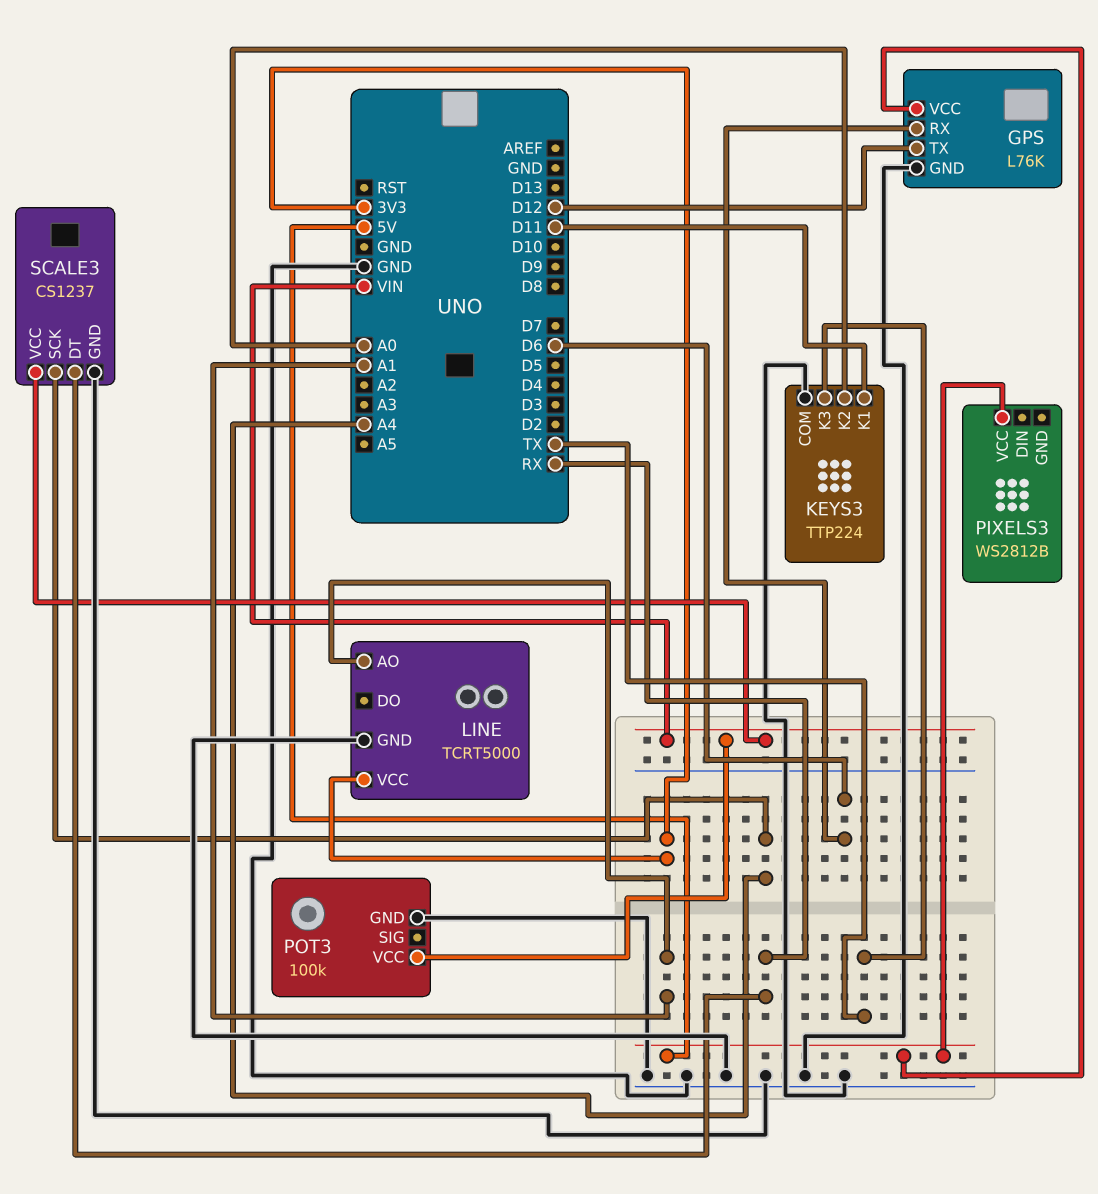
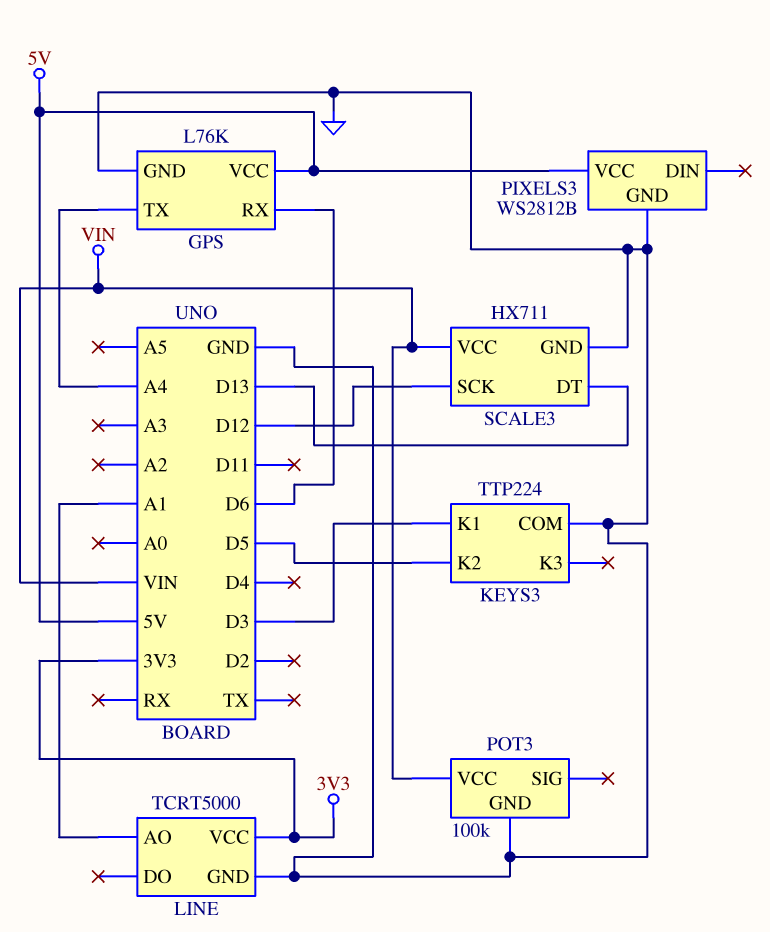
GPS pin TX: D12 -> A4
KEYS3 pin K1: D11 -> D3
KEYS3 pin K2: A0 -> D5
KEYS3 pin K3: TX -> none
PIXELS3 pin GND: none -> GND
SCALE3: CS1237 -> HX711
SCALE3 pin DT: RX -> D13
SCALE3 pin SCK: A4 -> D12

